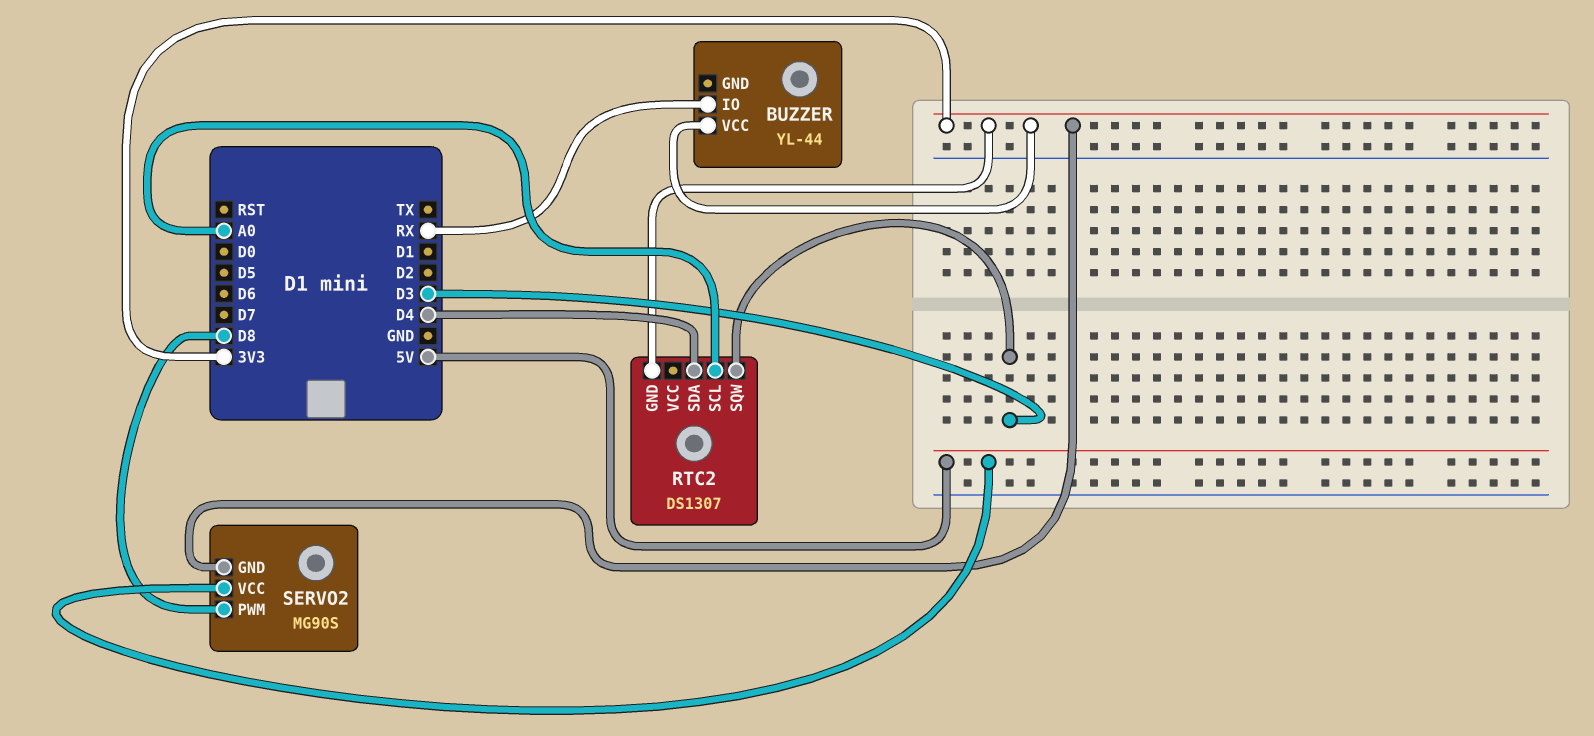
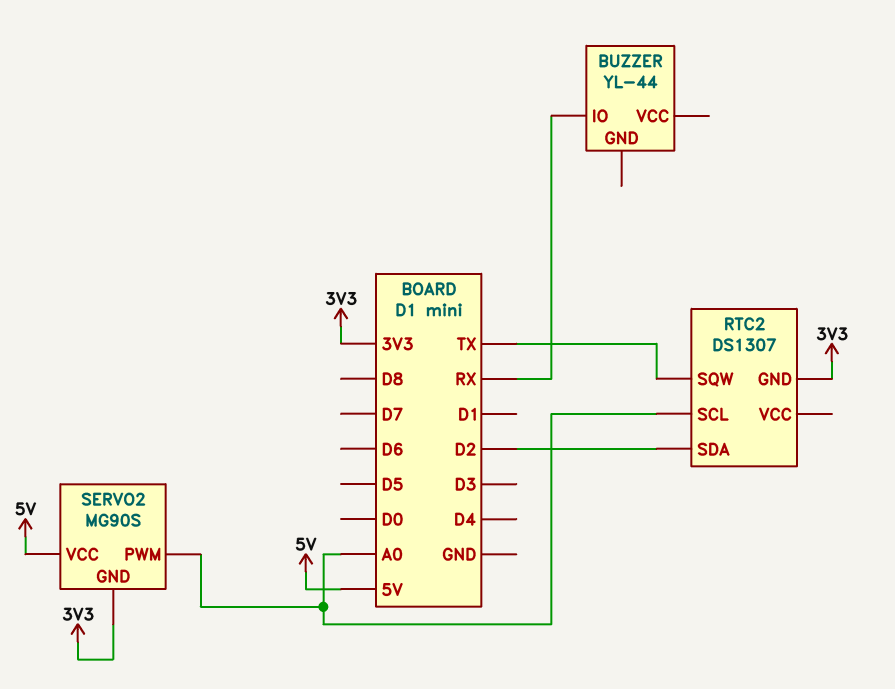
BUZZER pin VCC: 3V3 -> none
RTC2 pin SDA: D4 -> D2
RTC2 pin SQW: D3 -> TX
SERVO2 pin PWM: D8 -> A0

